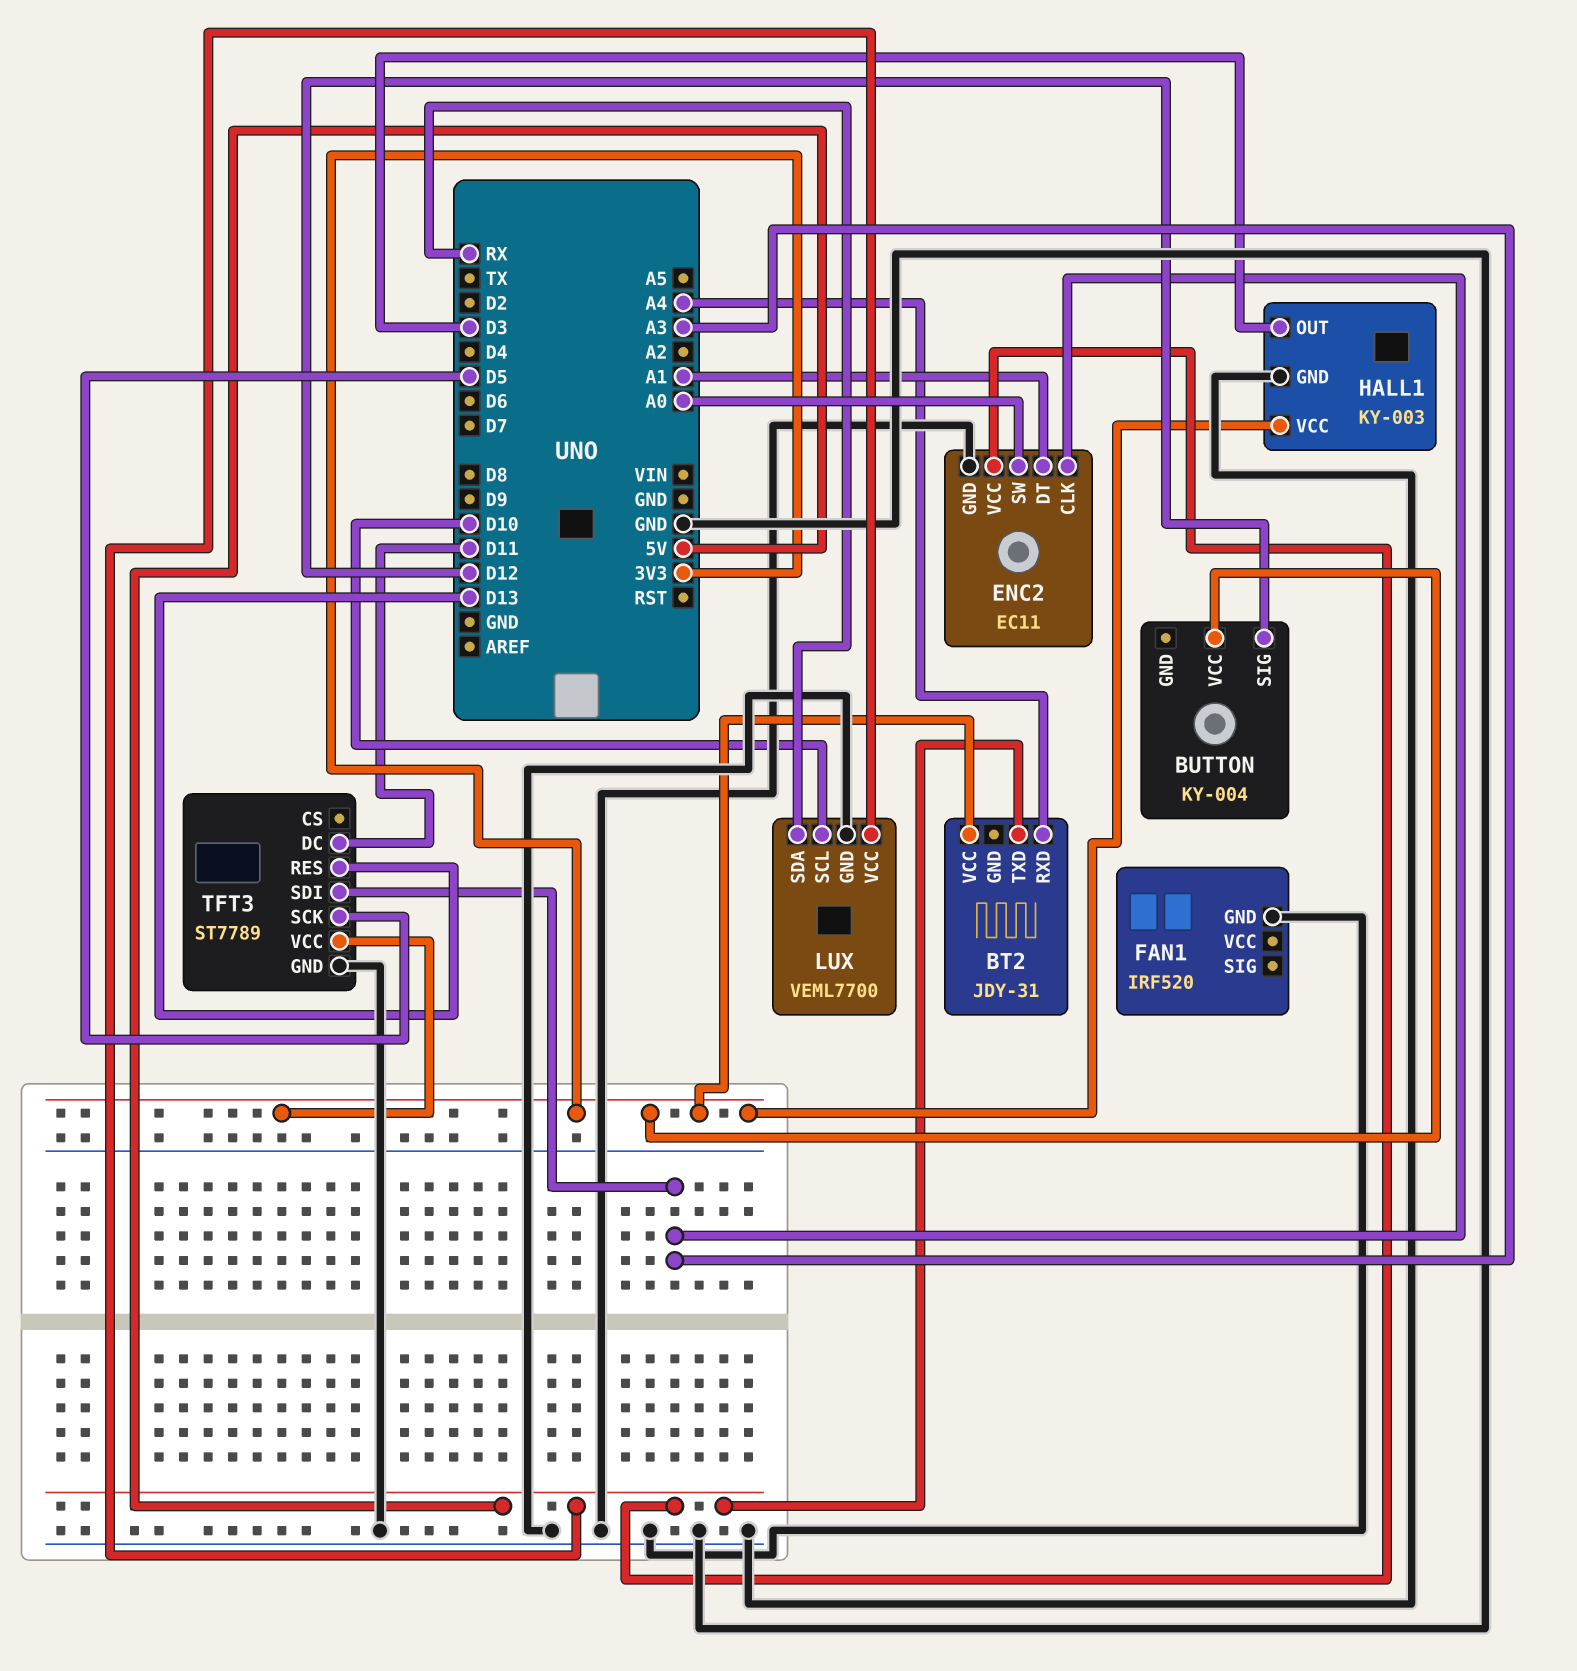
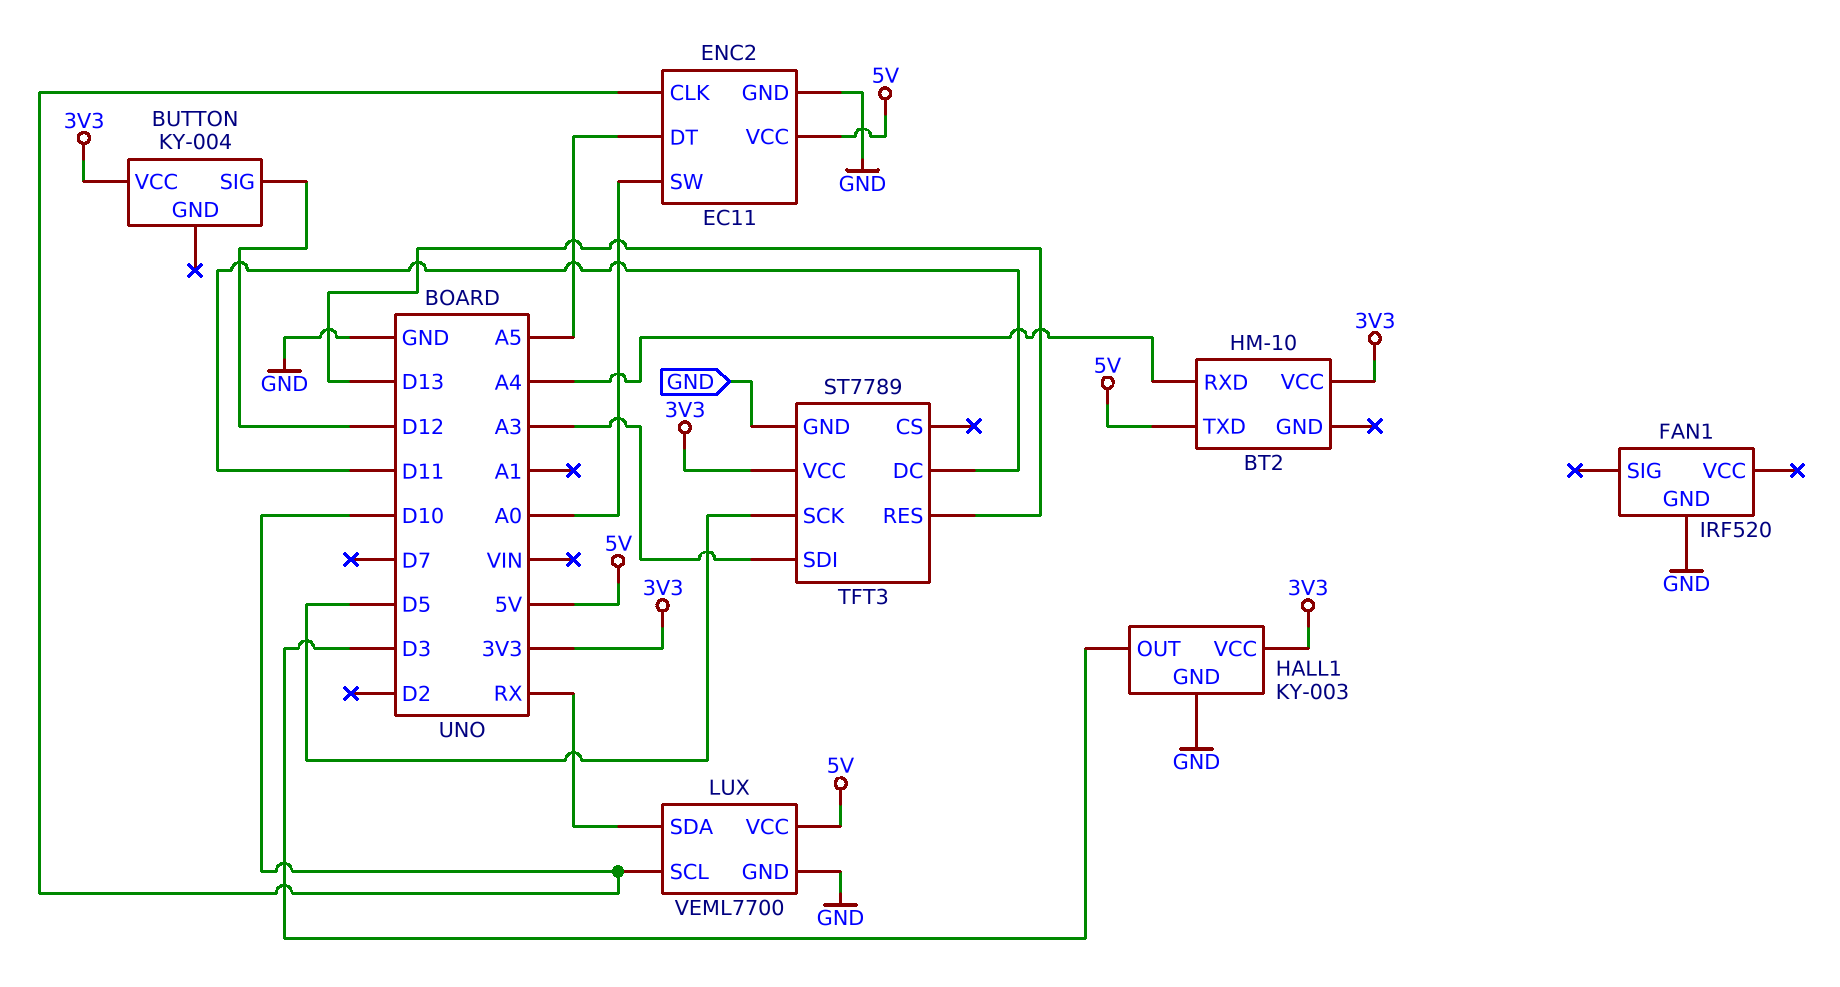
BT2: JDY-31 -> HM-10
ENC2 pin CLK: A3 -> D10
ENC2 pin DT: A1 -> A5

